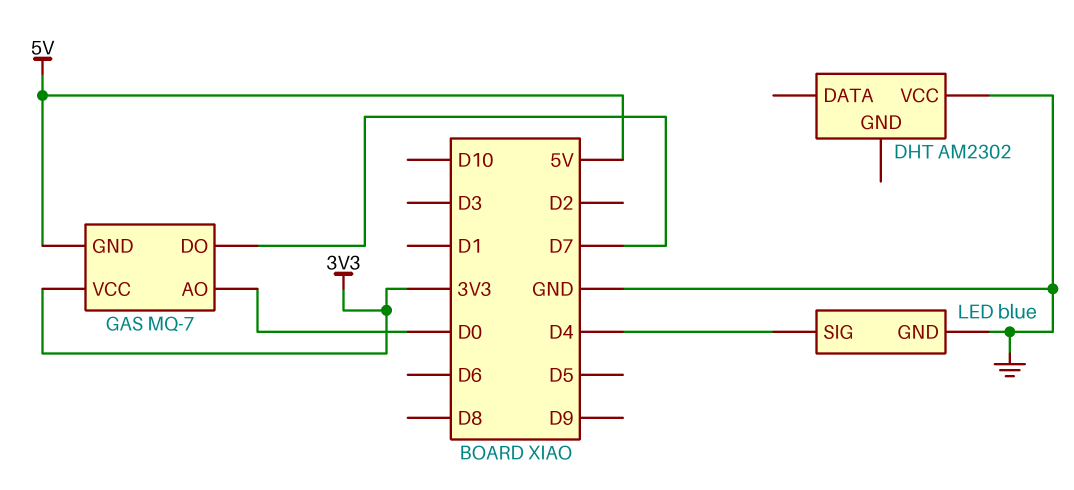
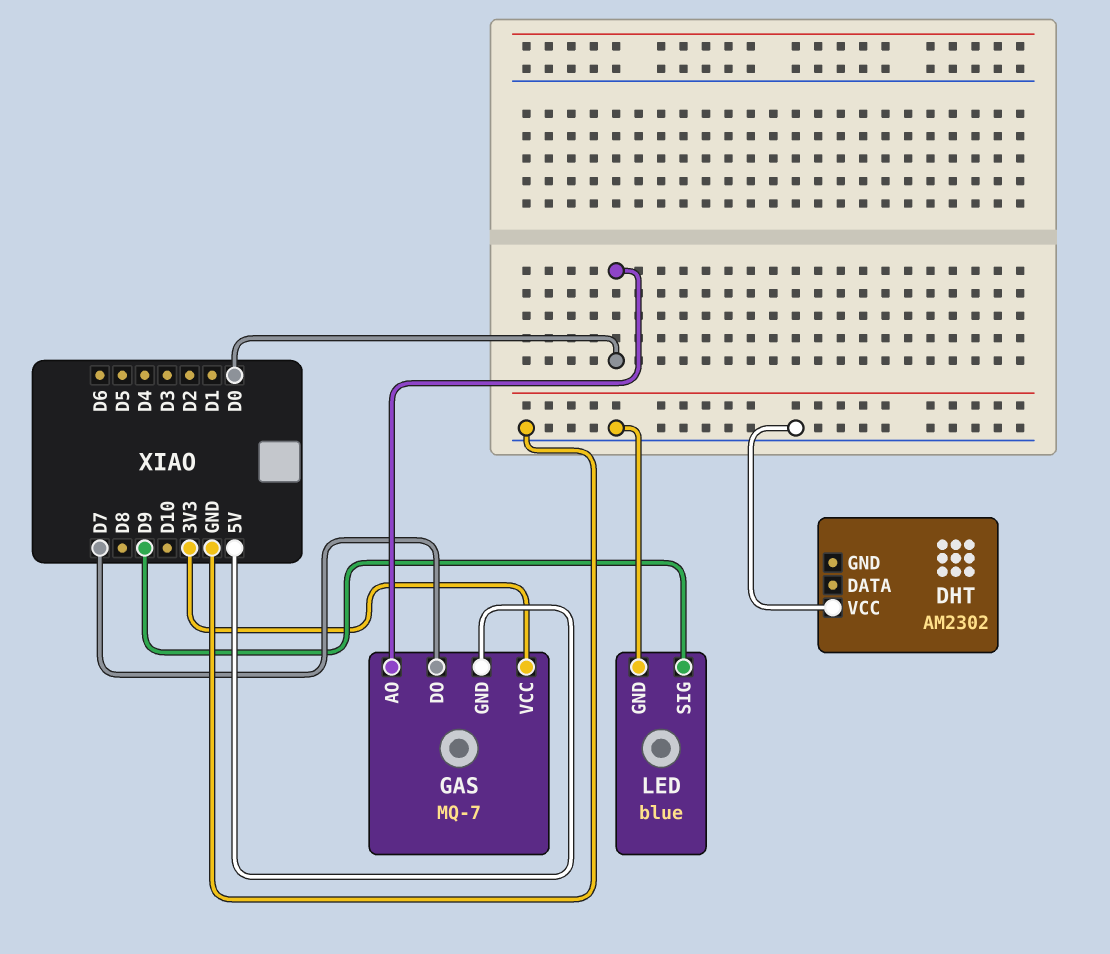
LED pin SIG: D4 -> D9

